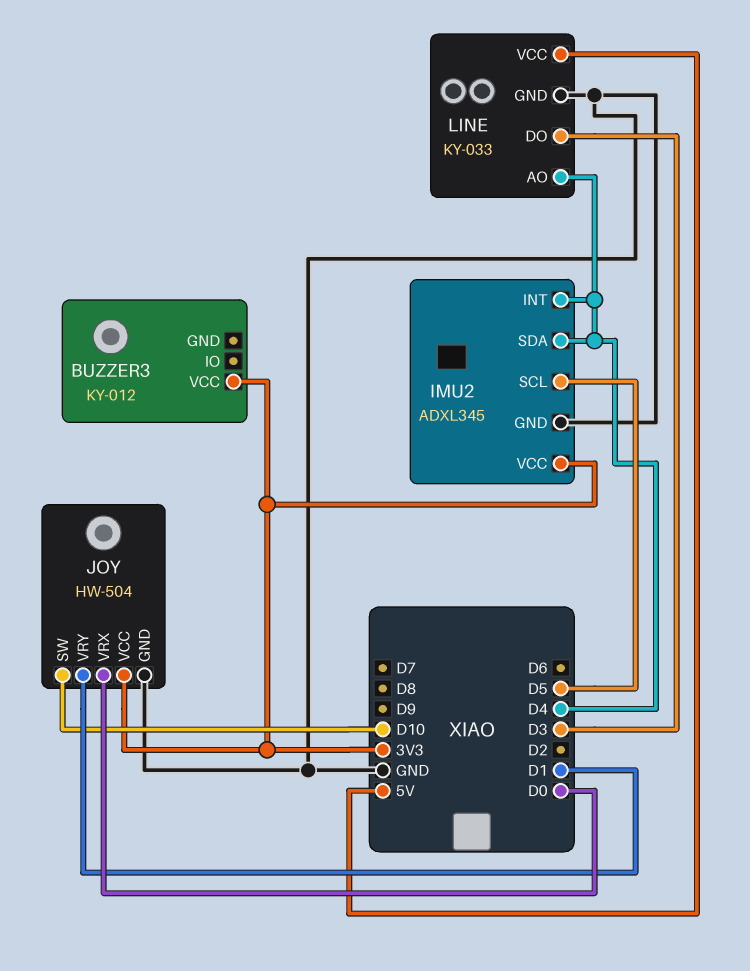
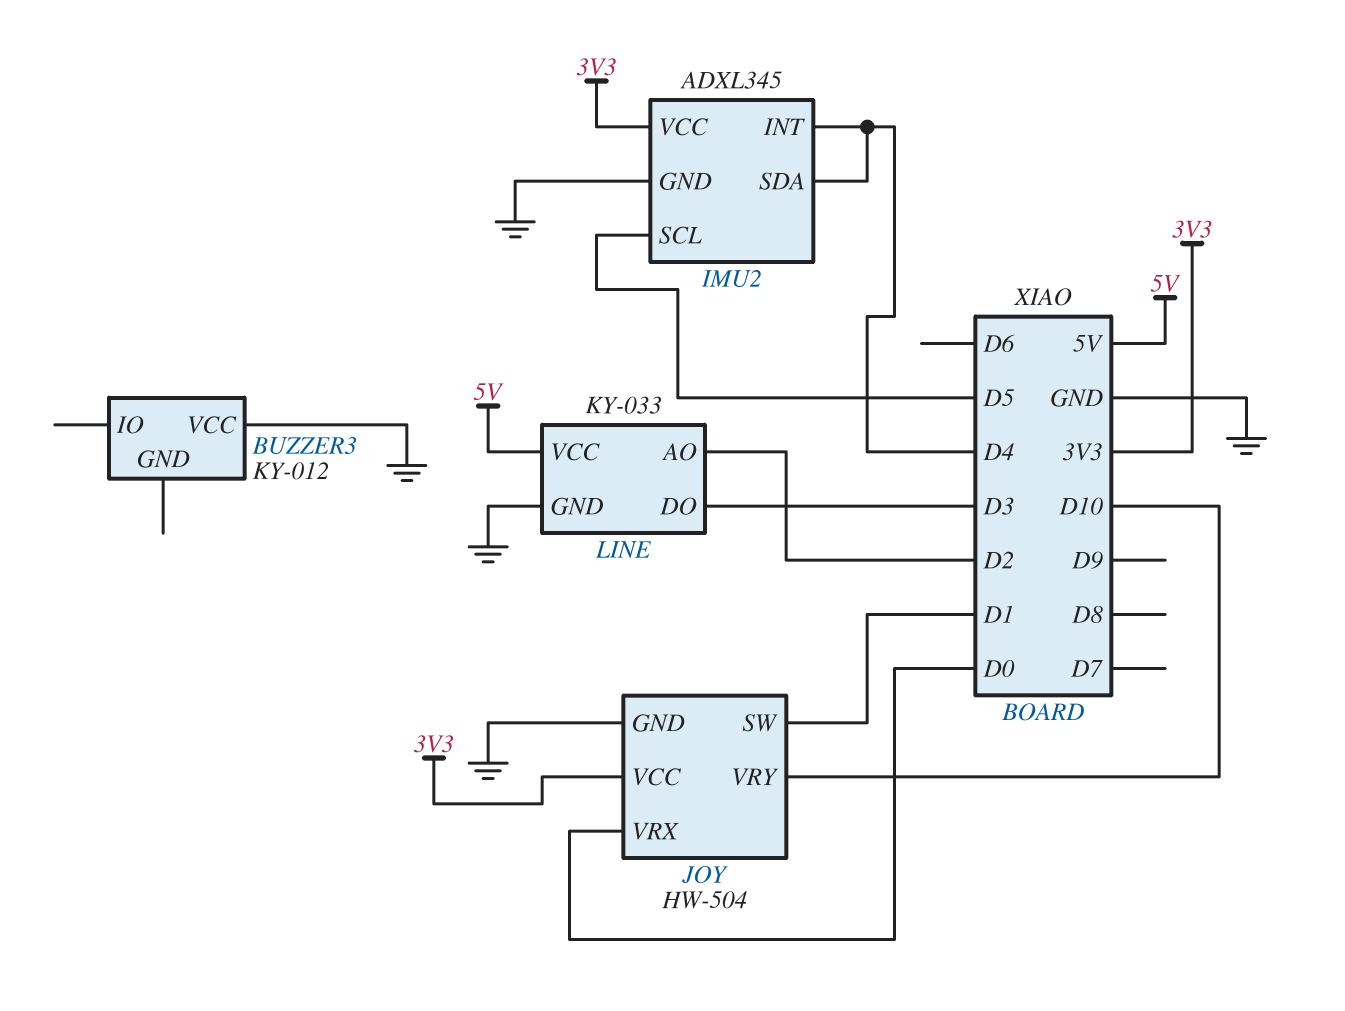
BUZZER3 pin VCC: 3V3 -> GND
JOY pin SW: D10 -> D1
JOY pin VRY: D1 -> D10
LINE pin AO: D4 -> D2

